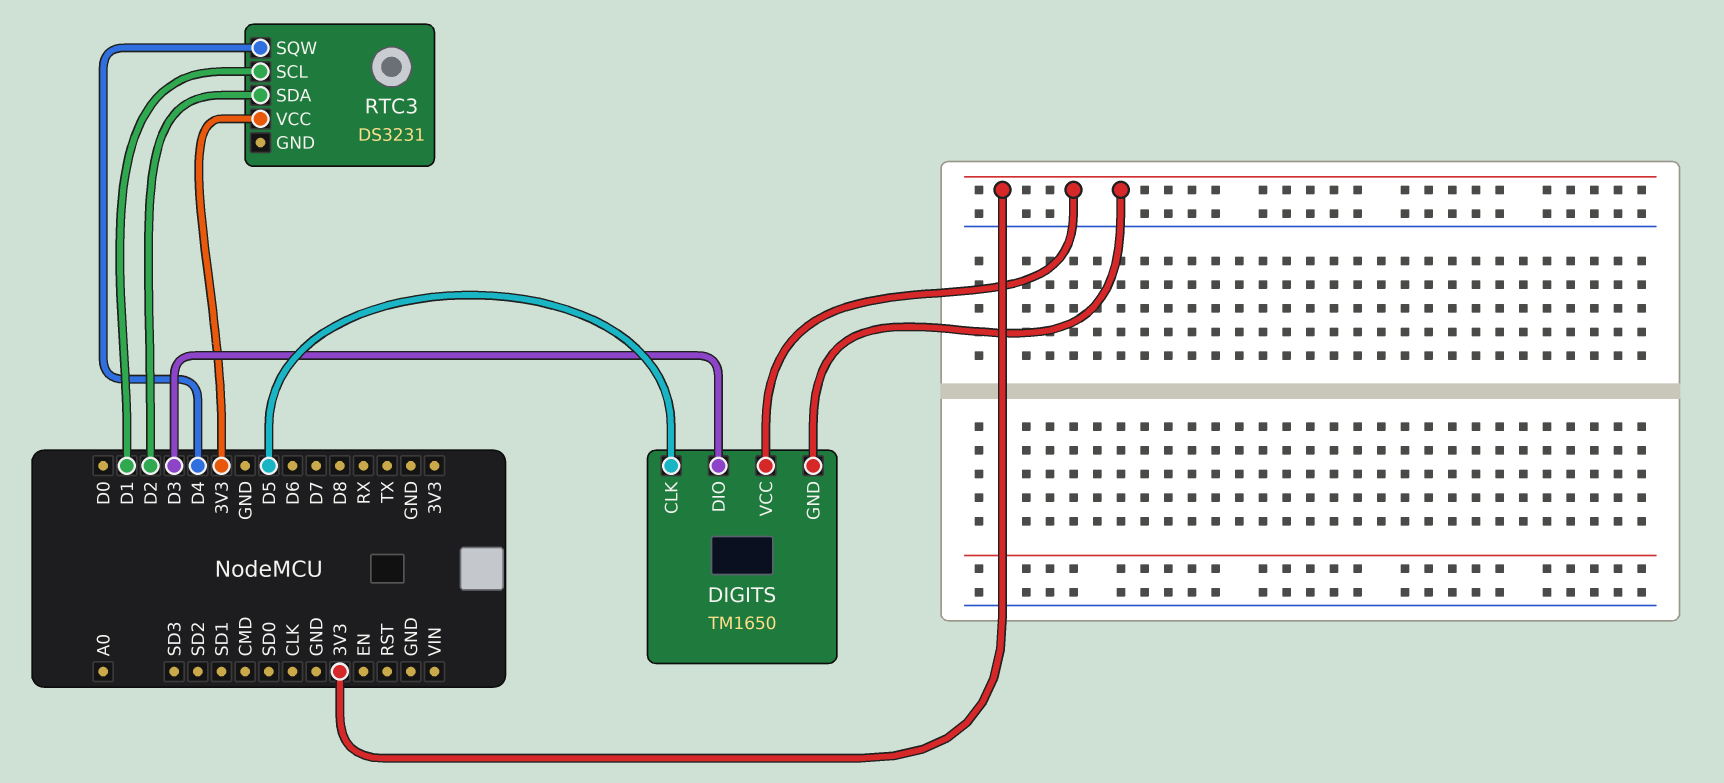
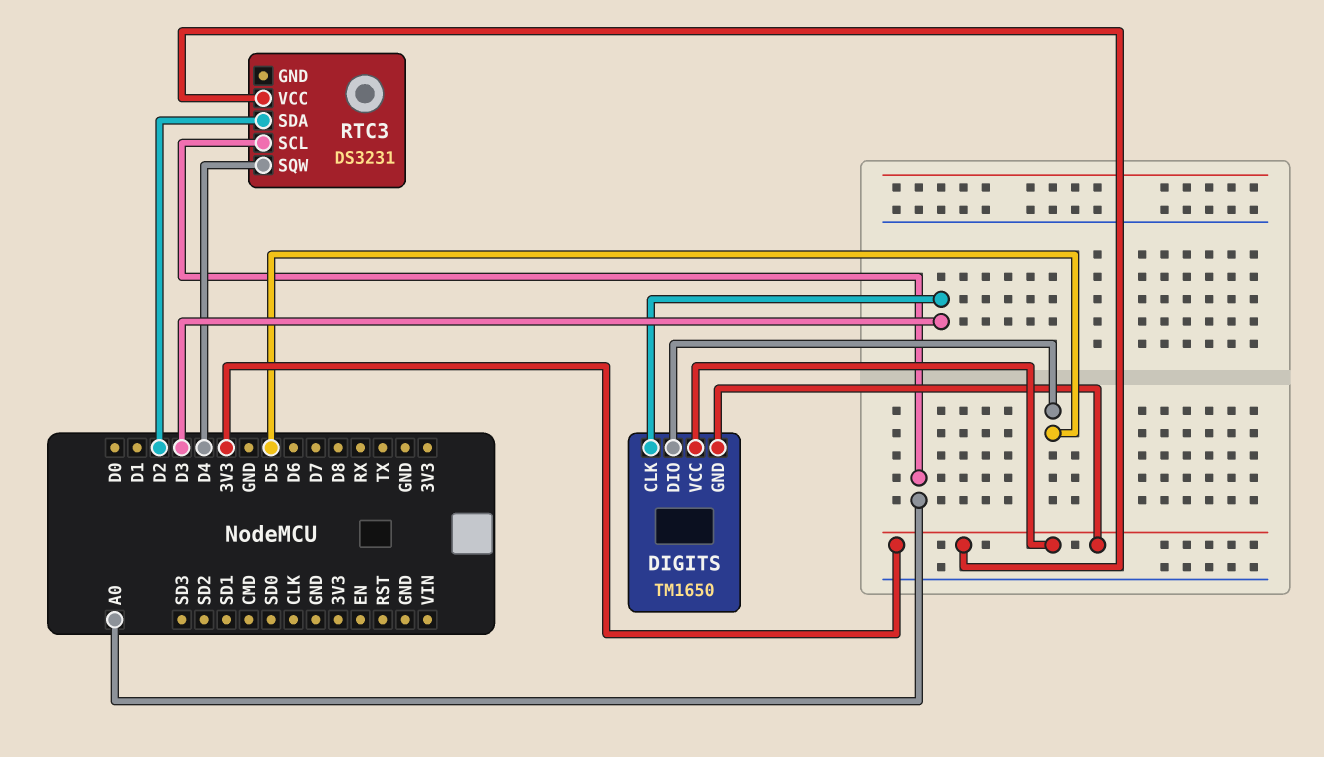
DIGITS pin CLK: D5 -> D3
DIGITS pin DIO: D3 -> D5
RTC3 pin SCL: D1 -> A0

